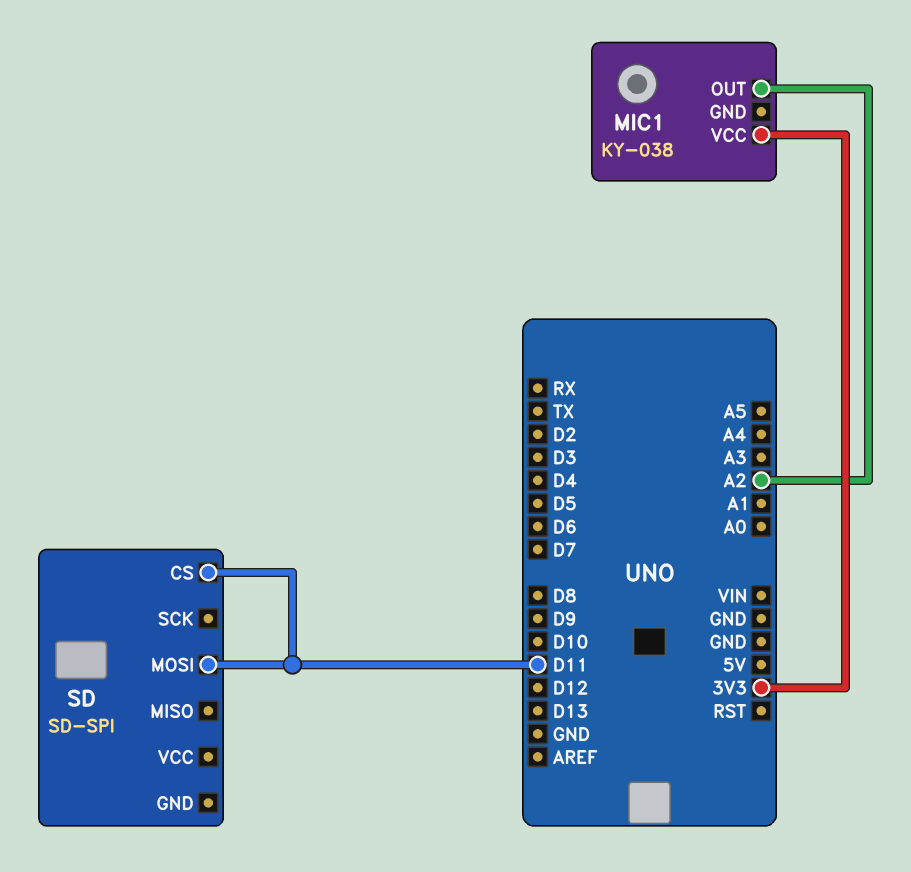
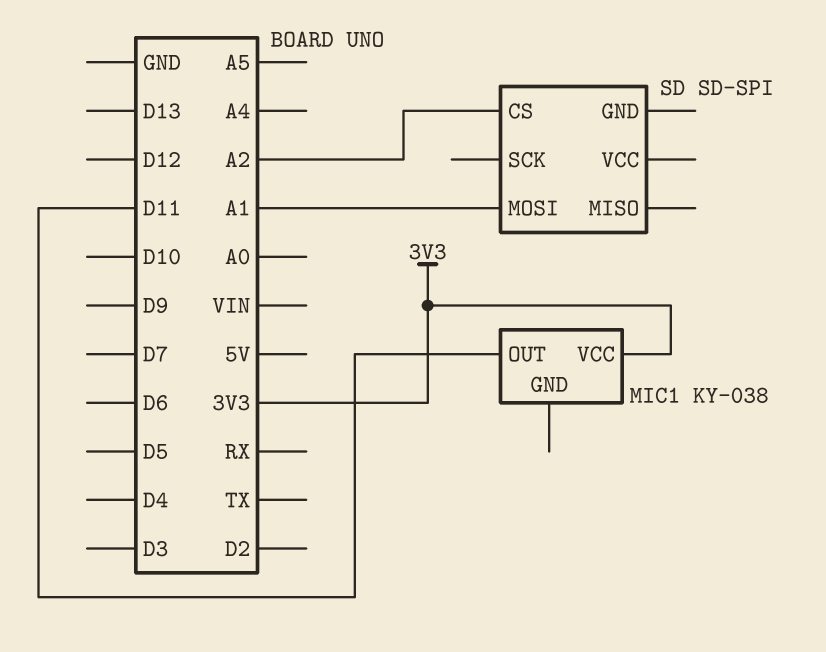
MIC1 pin OUT: A2 -> D11
SD pin CS: D11 -> A2
SD pin MOSI: D11 -> A1

